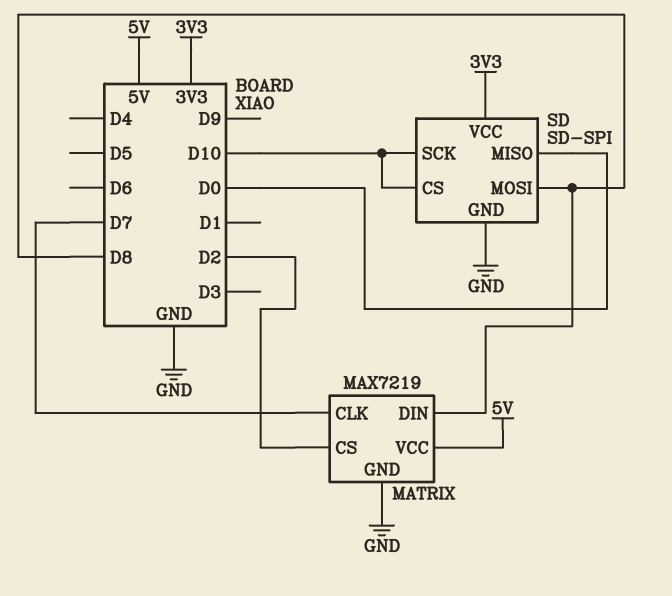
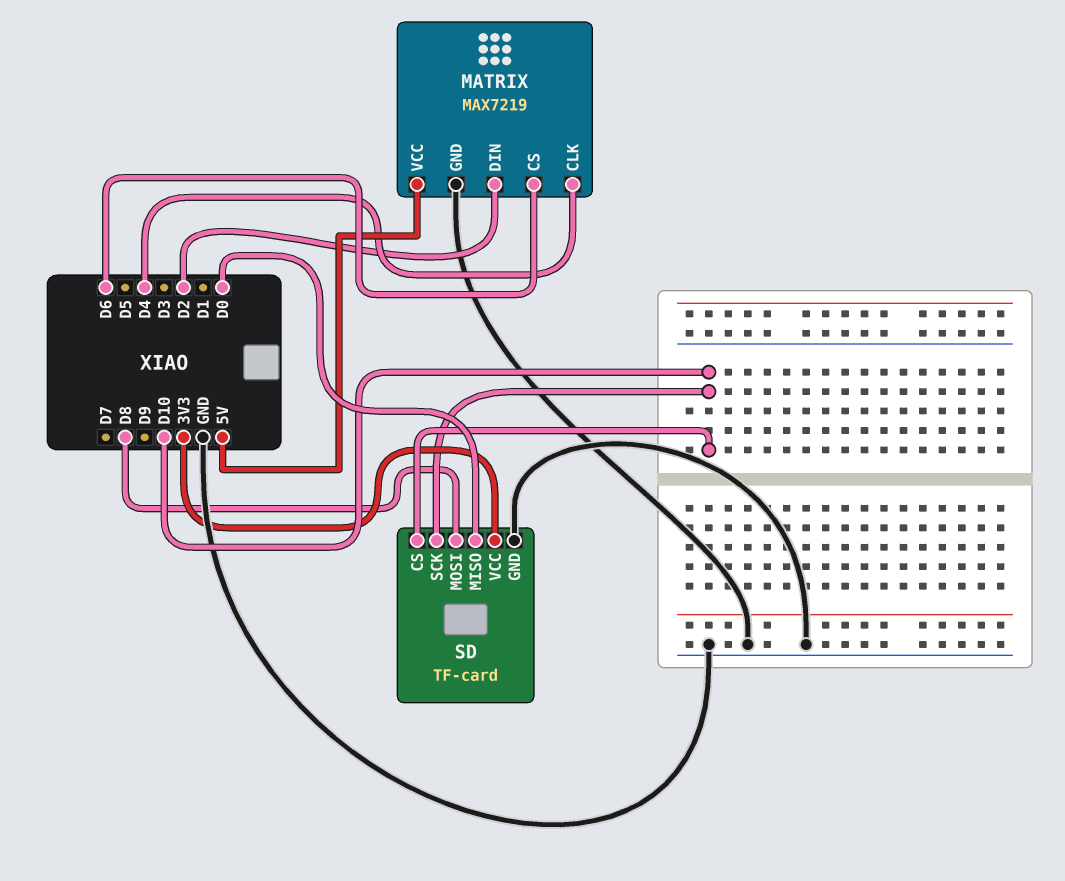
MATRIX pin CLK: D7 -> D4
MATRIX pin CS: D2 -> D6
MATRIX pin DIN: D8 -> D2
SD: SD-SPI -> TF-card

